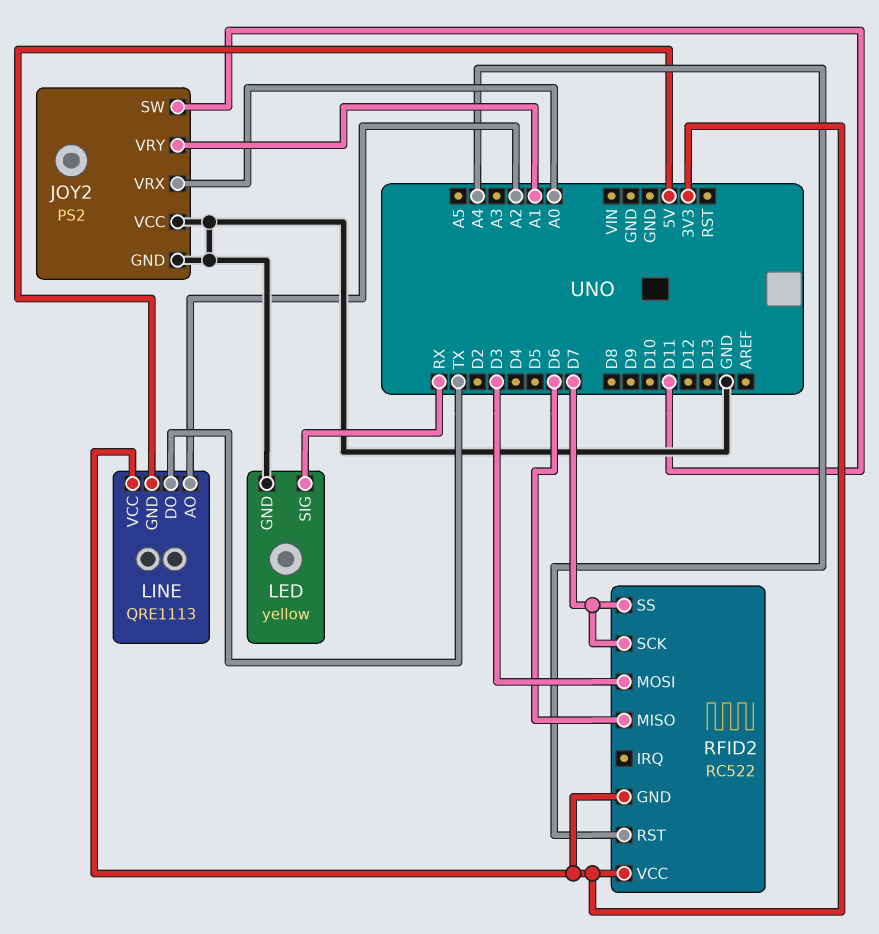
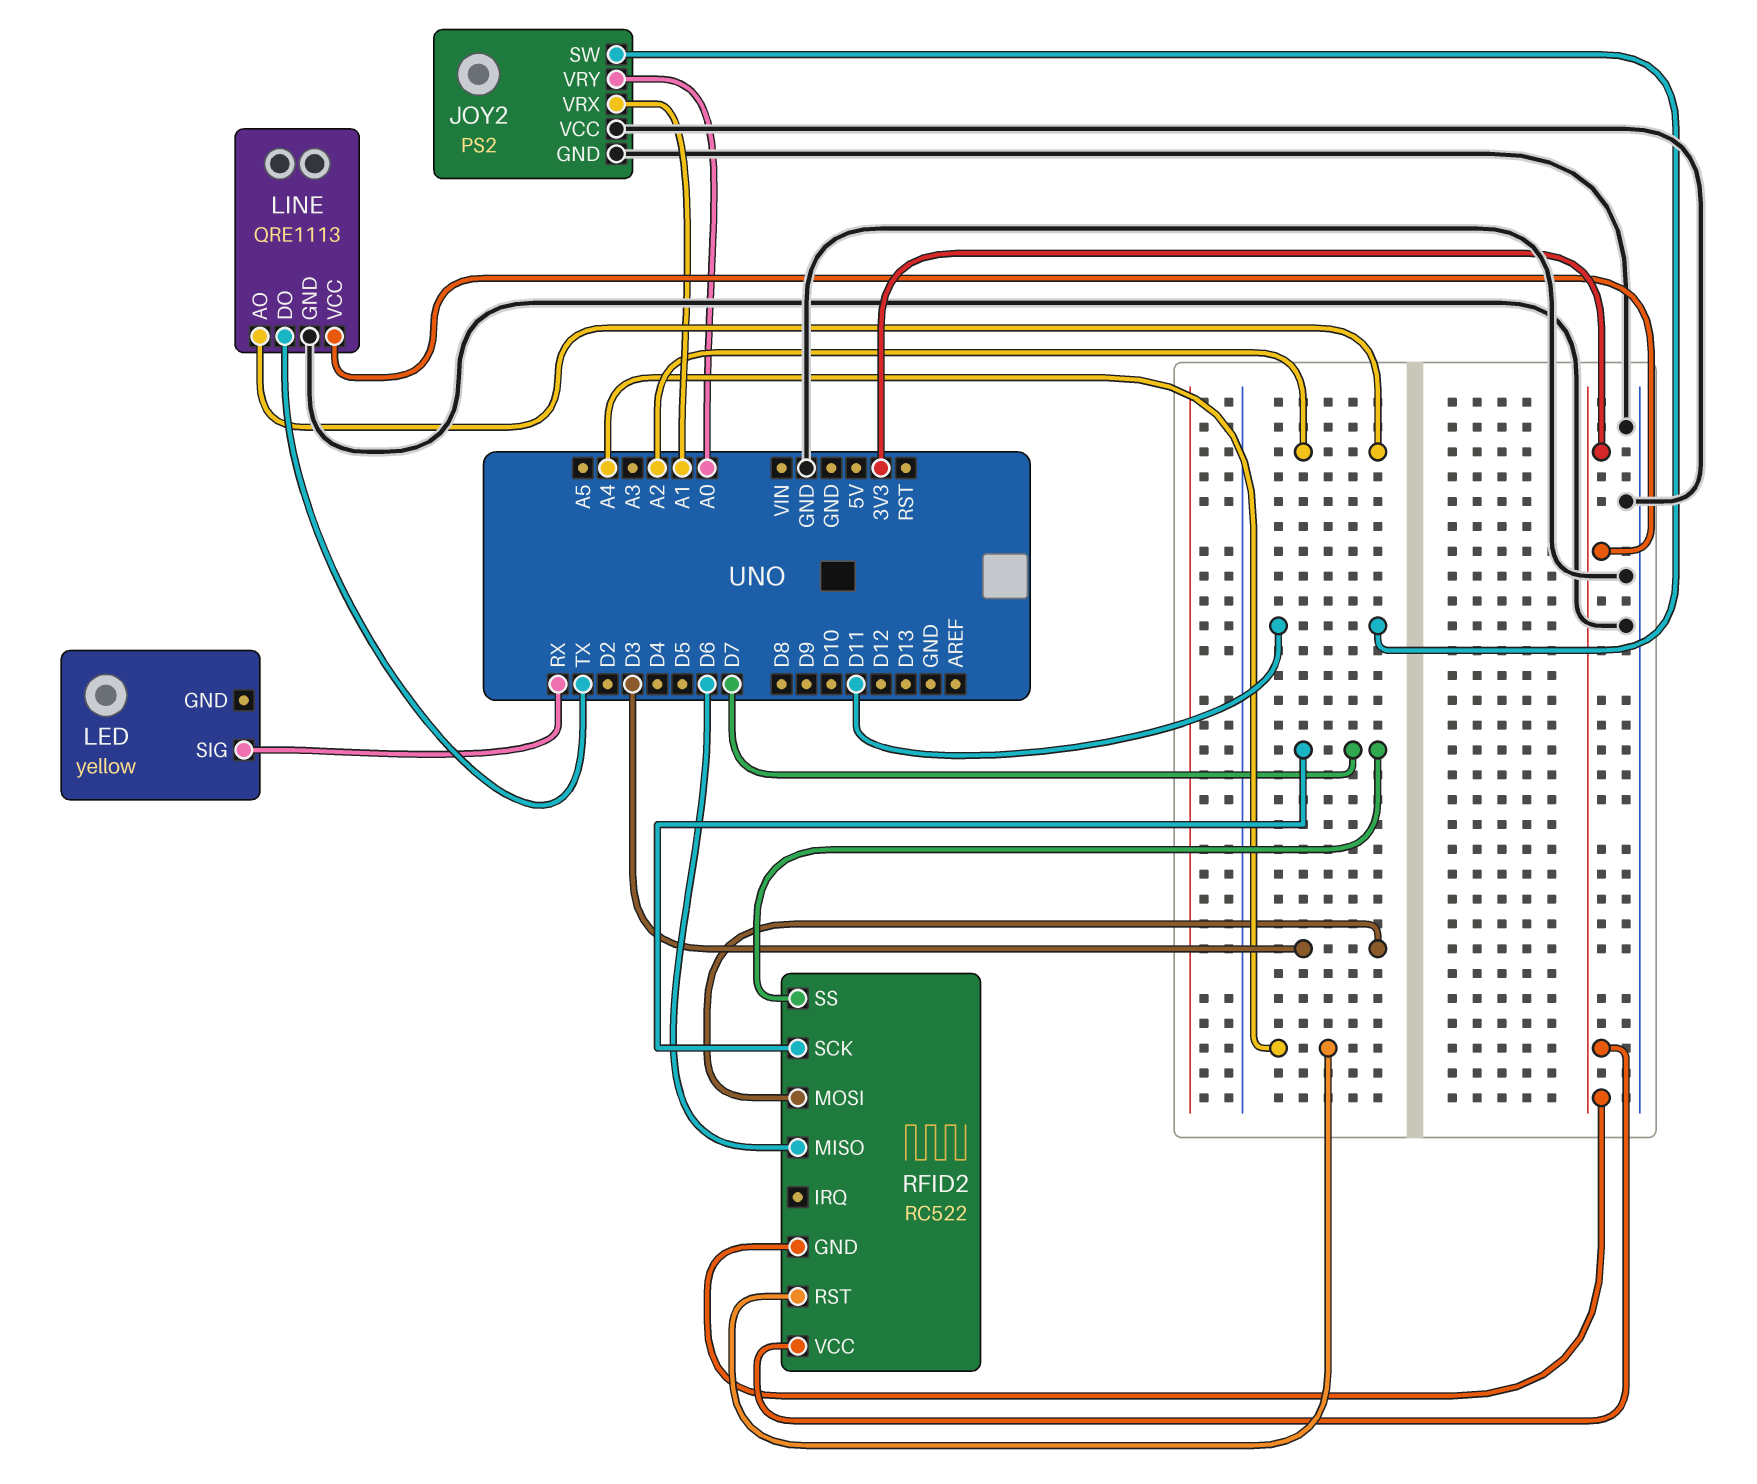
JOY2 pin VRX: A0 -> A1
JOY2 pin VRY: A1 -> A0
LED pin GND: GND -> none
LINE pin GND: 5V -> GND

